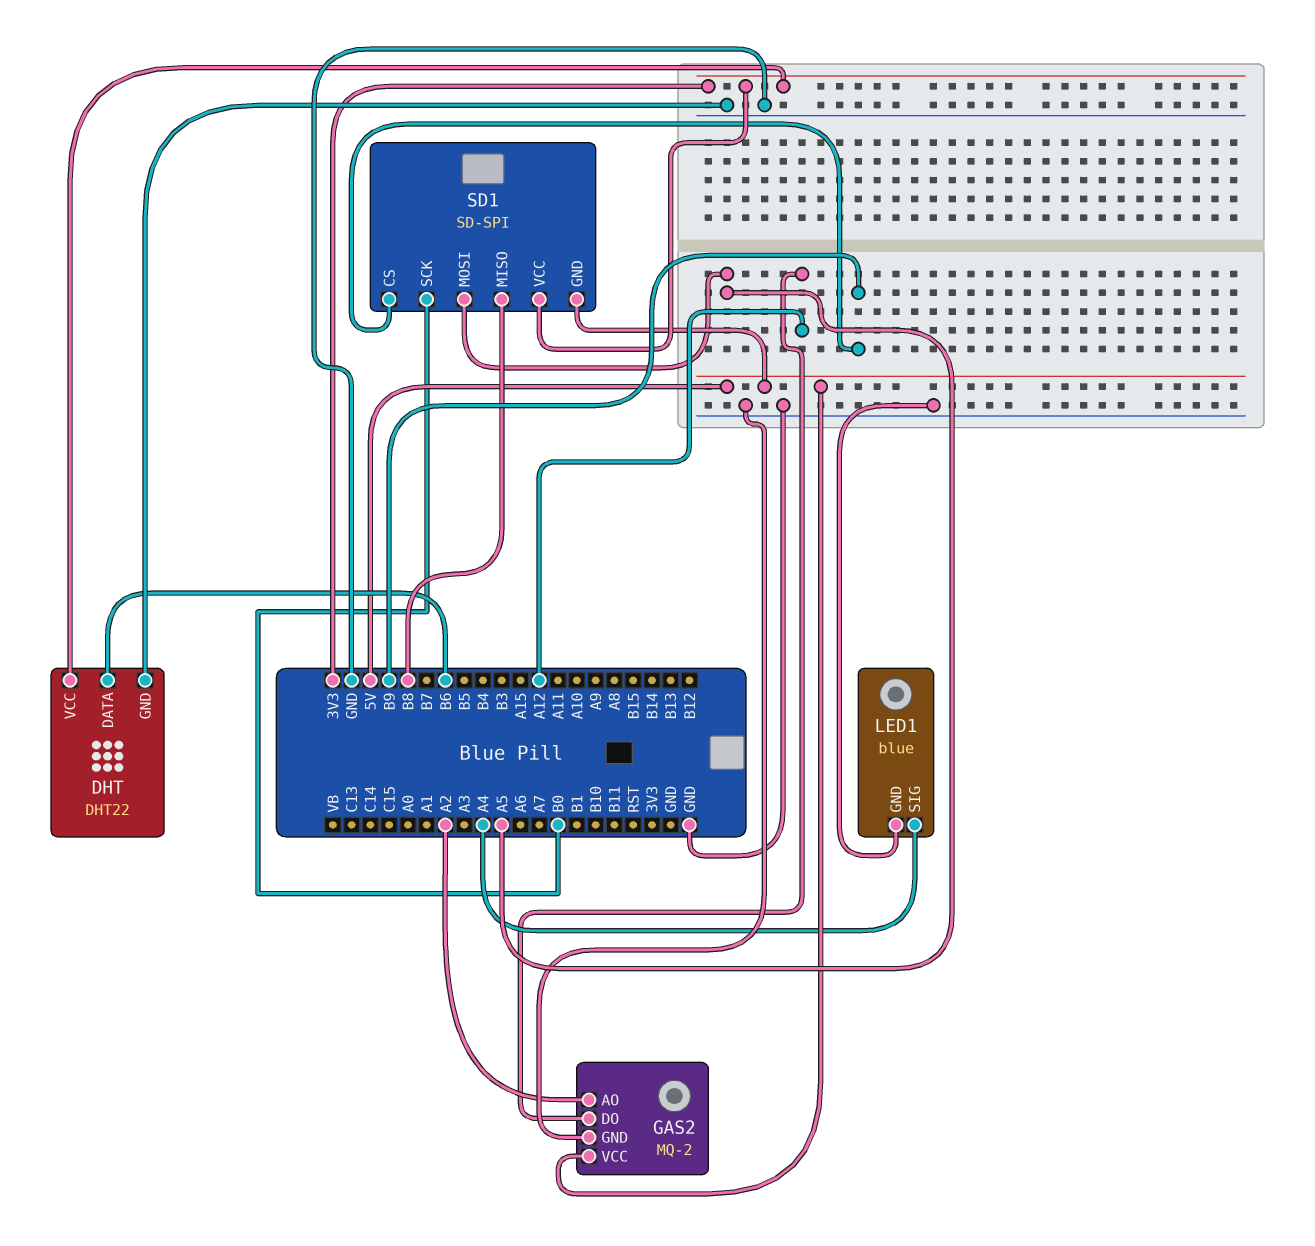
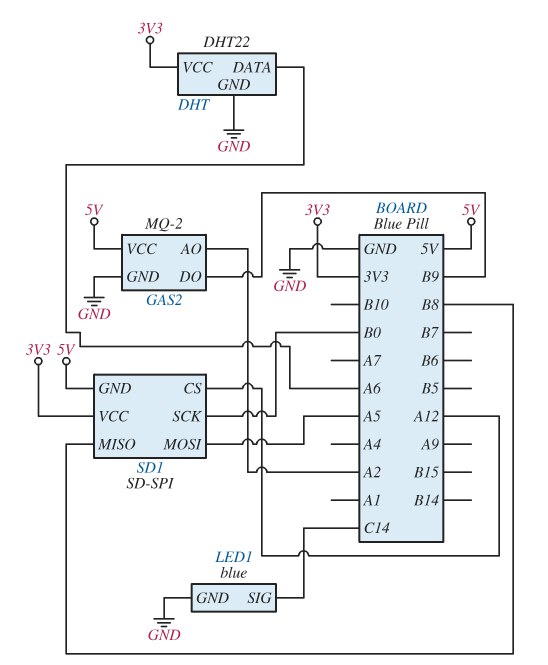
DHT pin DATA: B6 -> A6
GAS2 pin DO: A12 -> B9
LED1 pin SIG: A4 -> C14
SD1 pin CS: B9 -> A12

